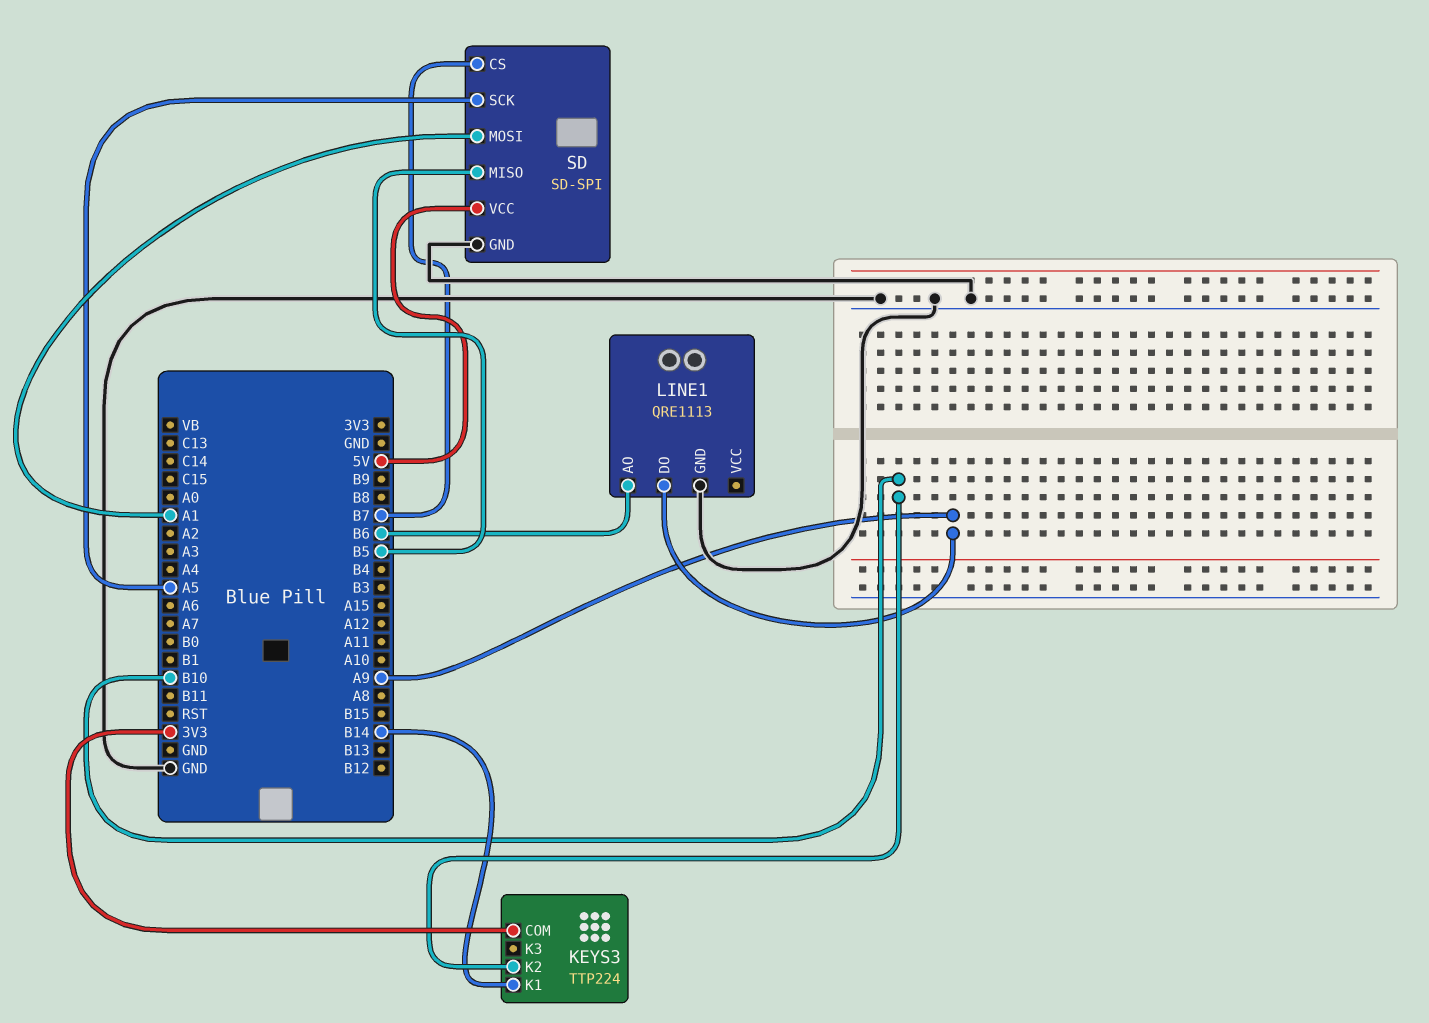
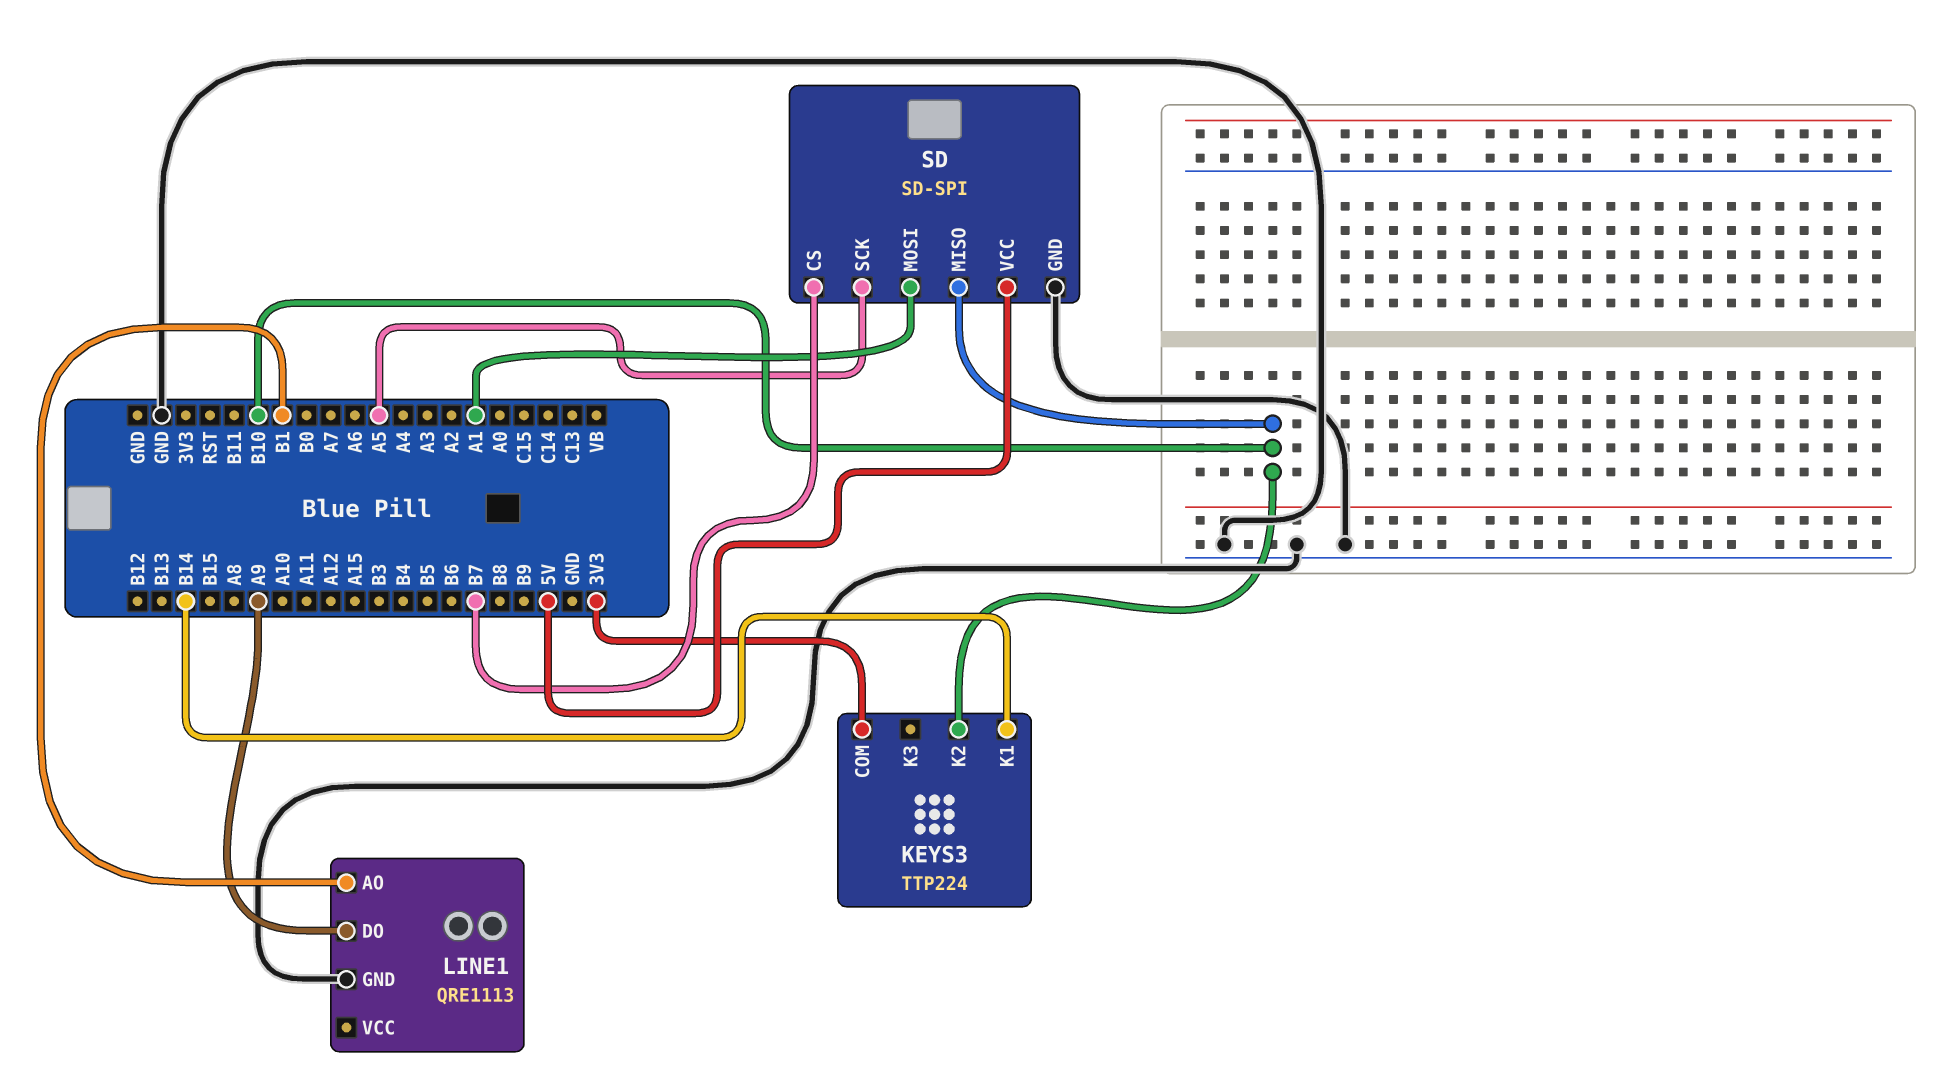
LINE1 pin AO: B6 -> B1
SD pin MISO: B5 -> B10

